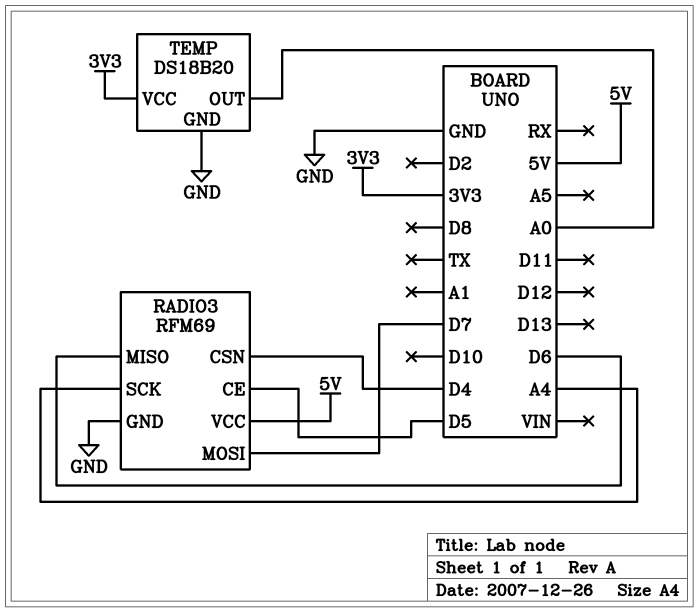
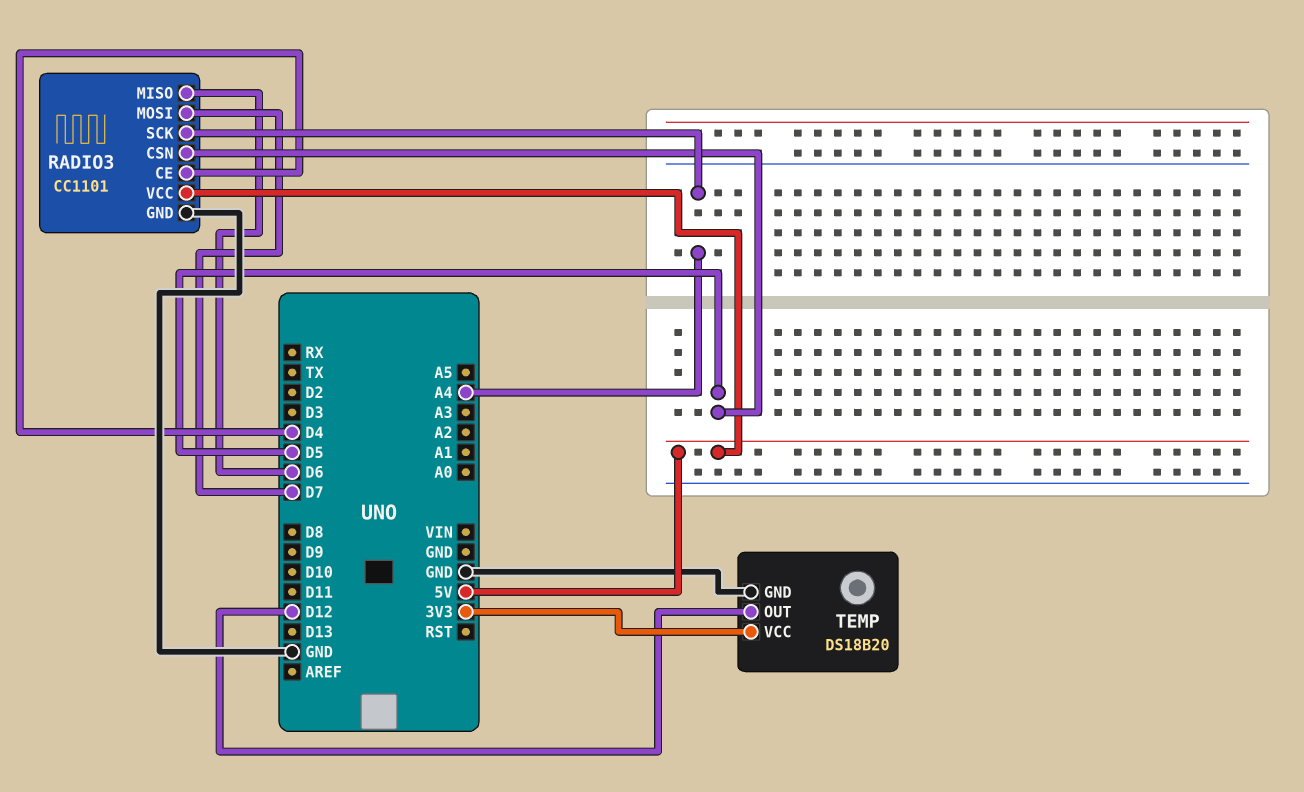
RADIO3: RFM69 -> CC1101
RADIO3 pin CE: D5 -> D4
RADIO3 pin CSN: D4 -> D5
TEMP pin OUT: A0 -> D12

